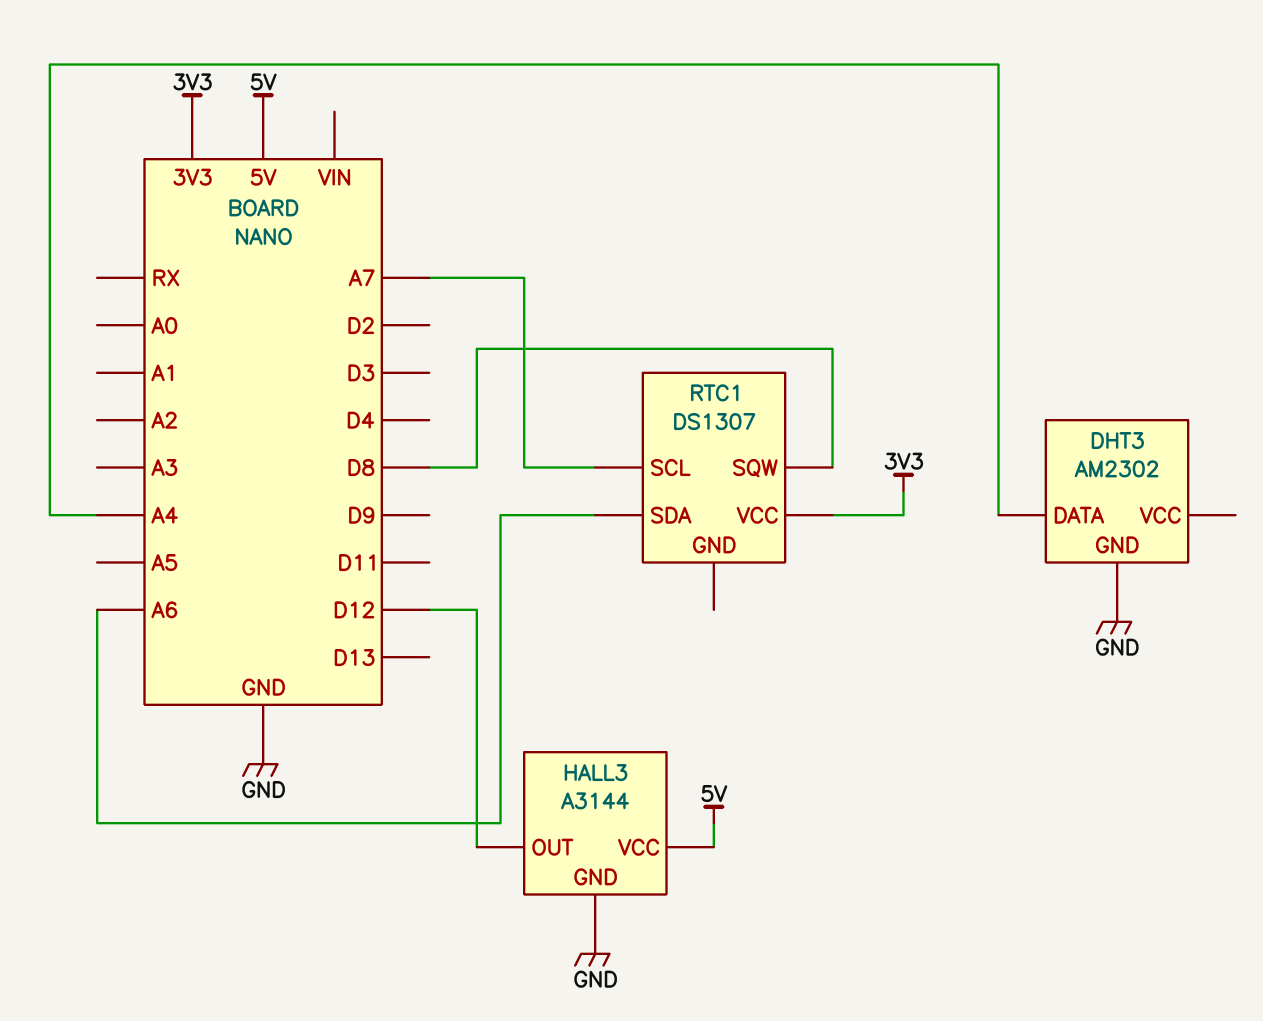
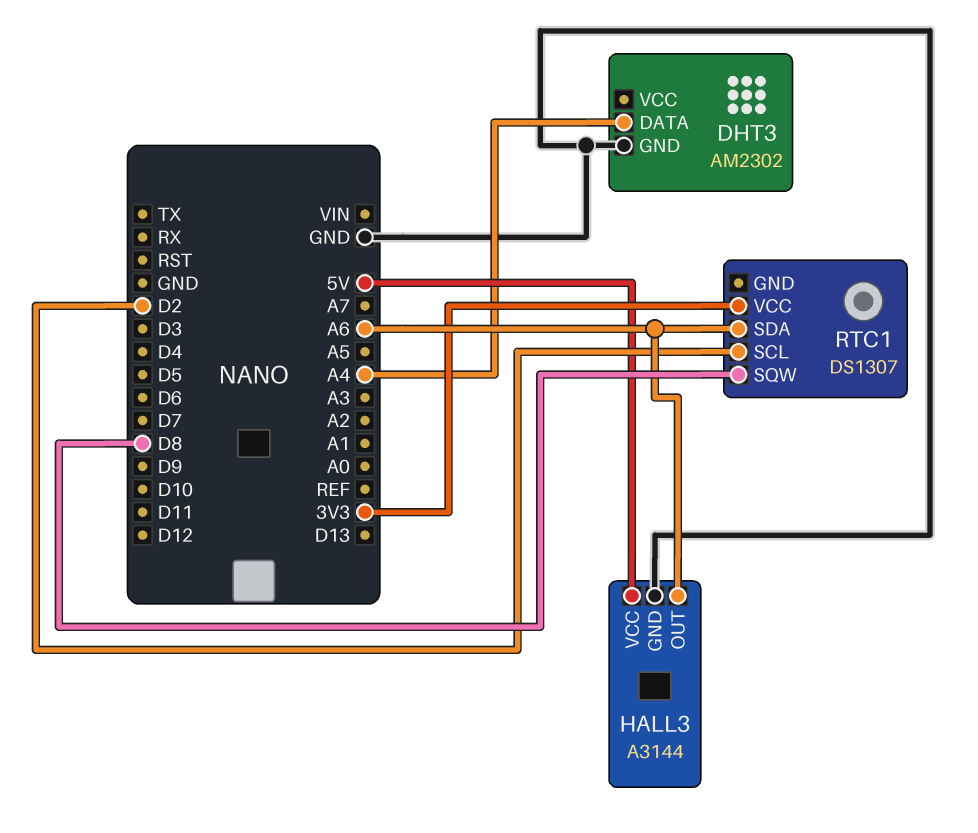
HALL3 pin OUT: D12 -> A6
RTC1 pin SCL: A7 -> D2

